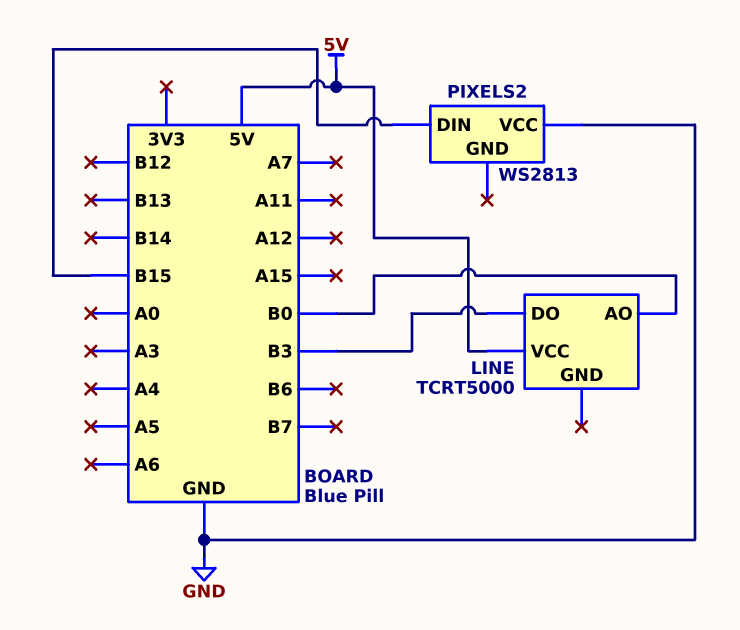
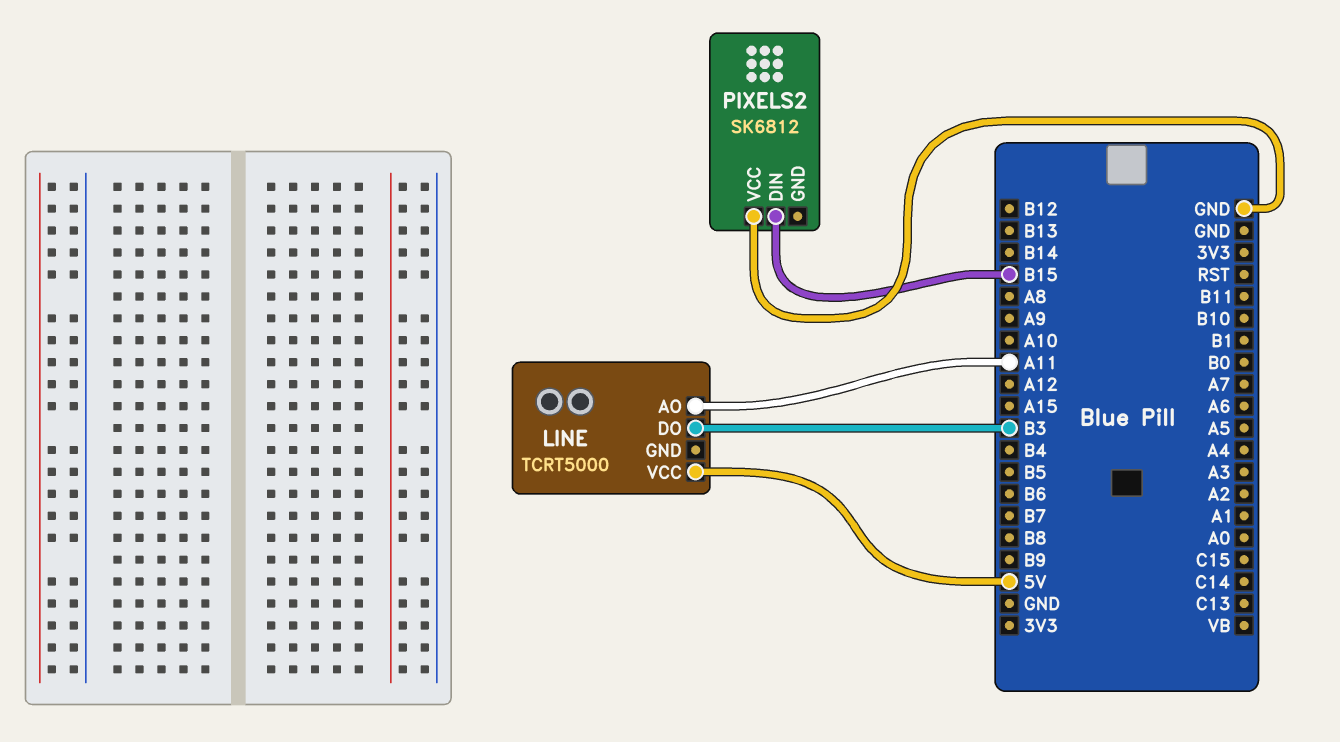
LINE pin AO: B0 -> A11
PIXELS2: WS2813 -> SK6812

